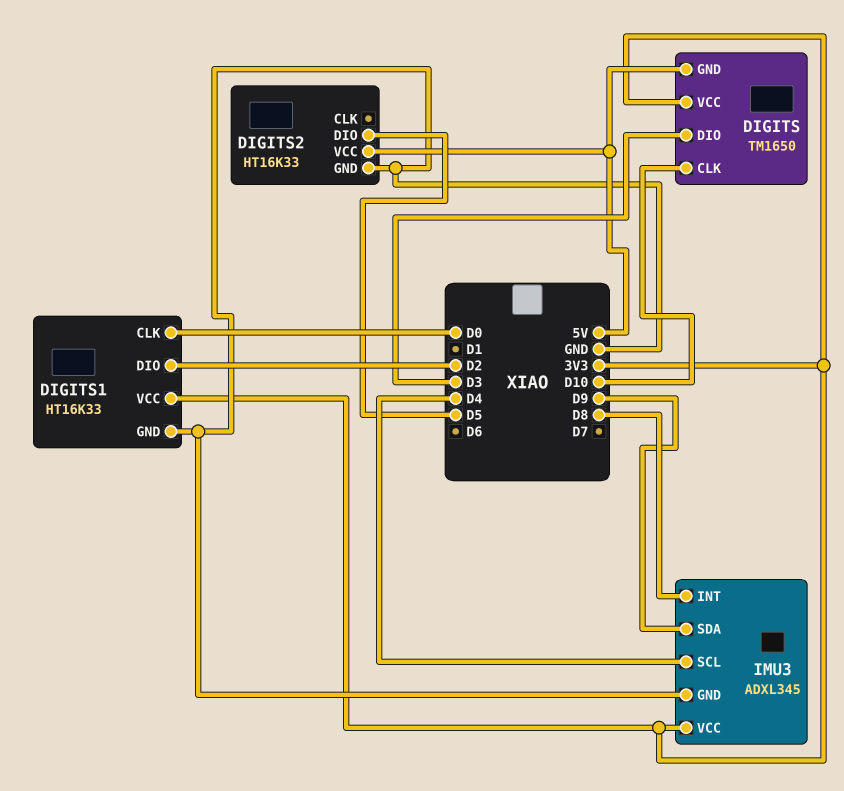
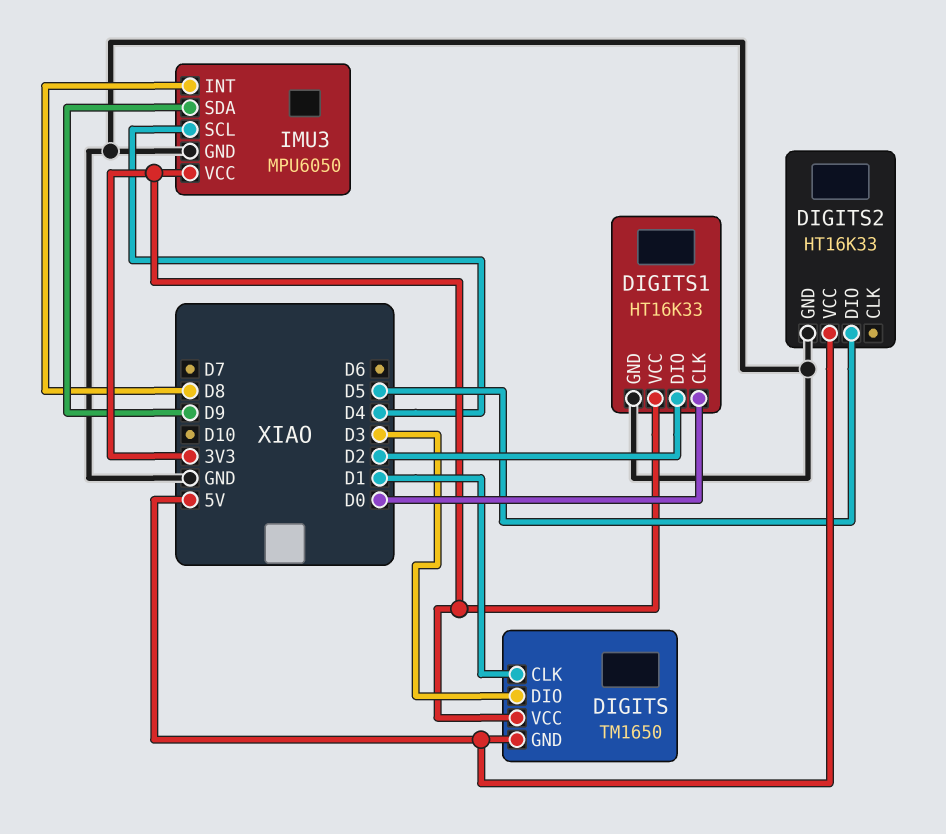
DIGITS pin CLK: D10 -> D1
IMU3: ADXL345 -> MPU6050

